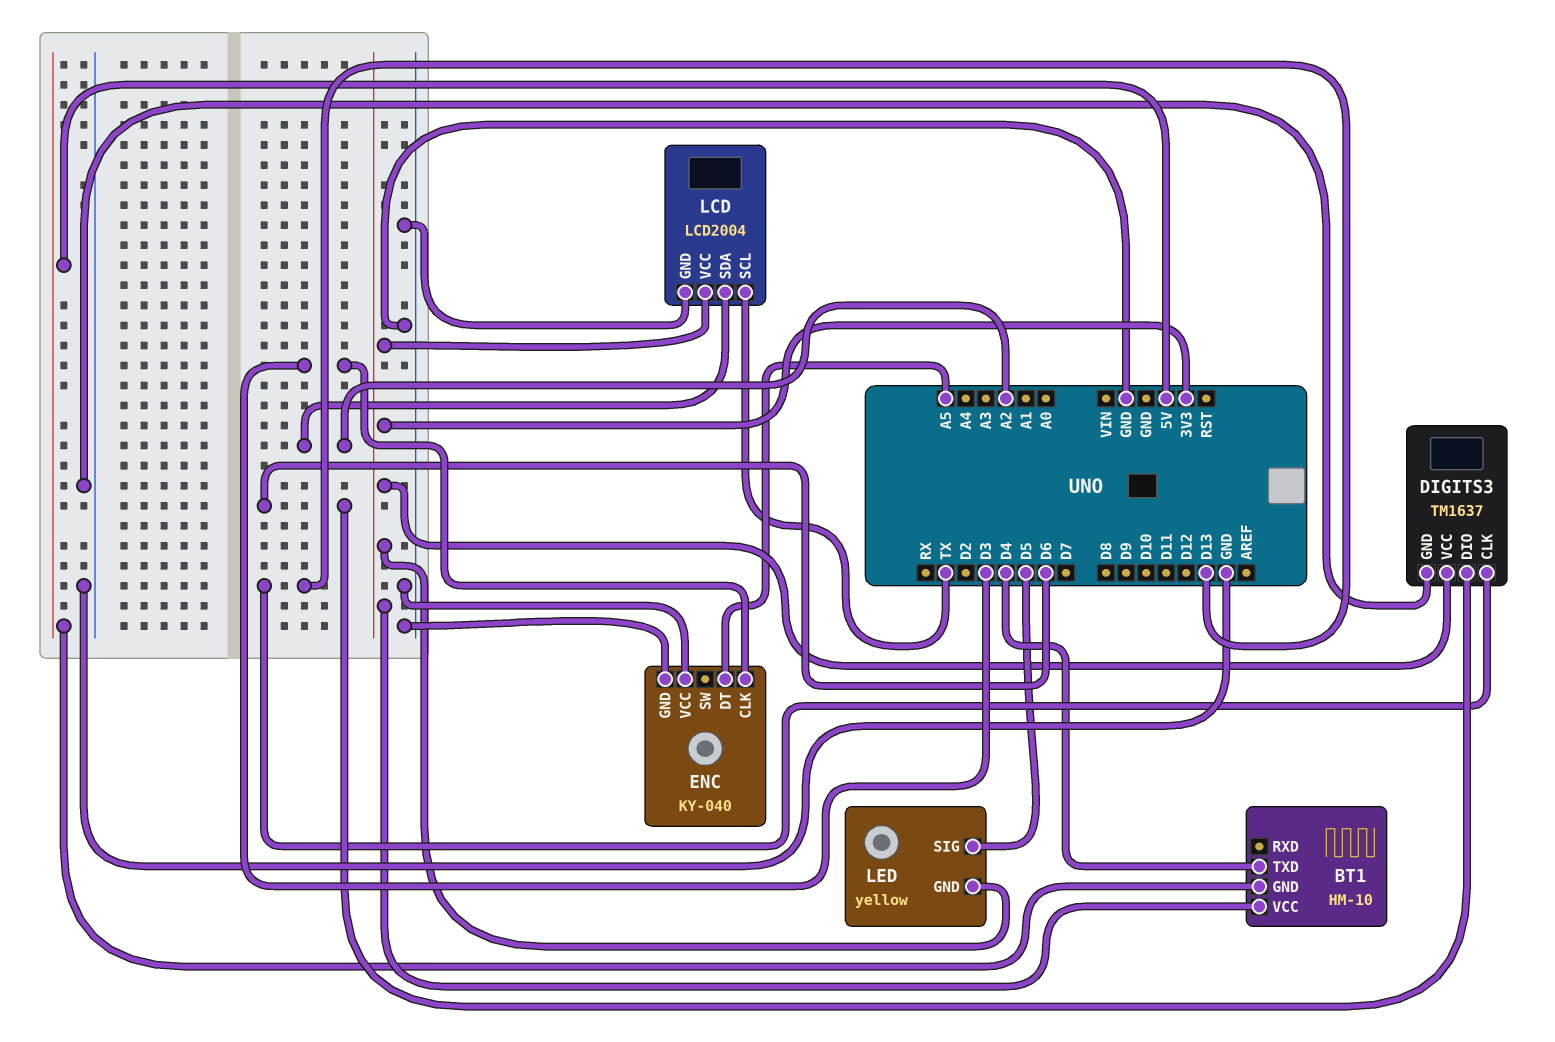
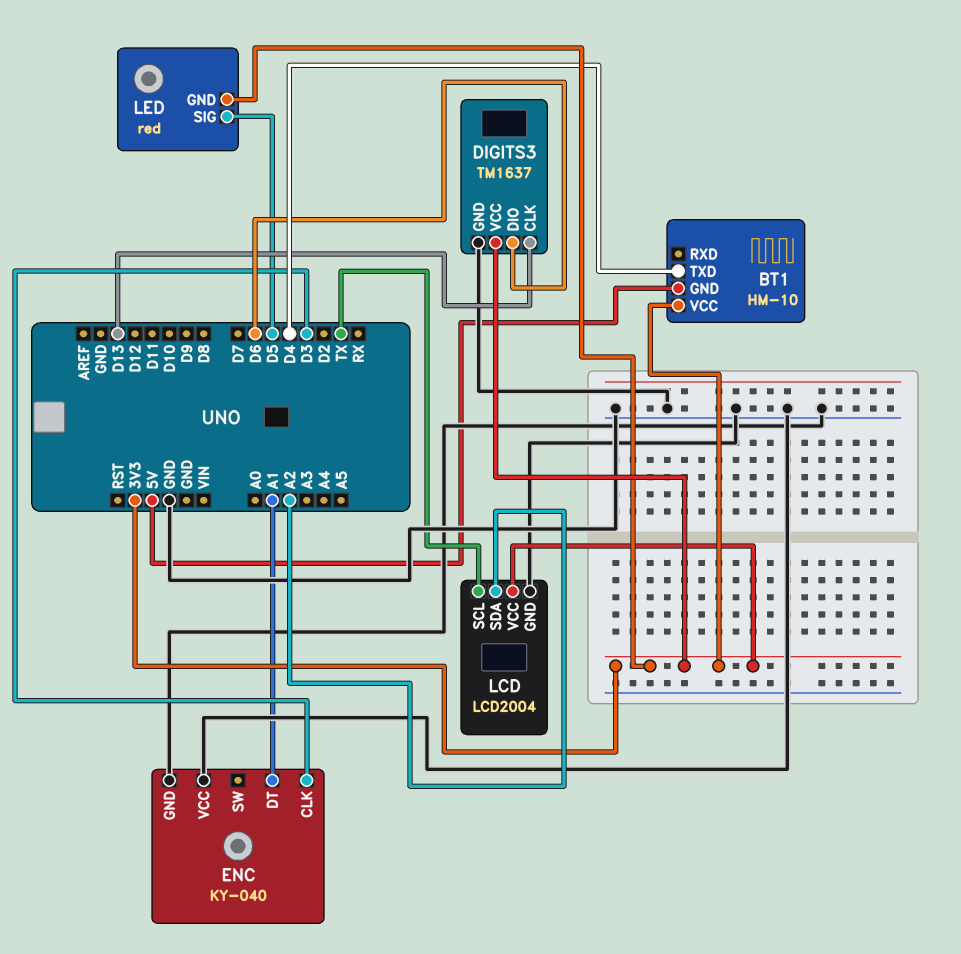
ENC pin DT: A5 -> A1
LED: yellow -> red

